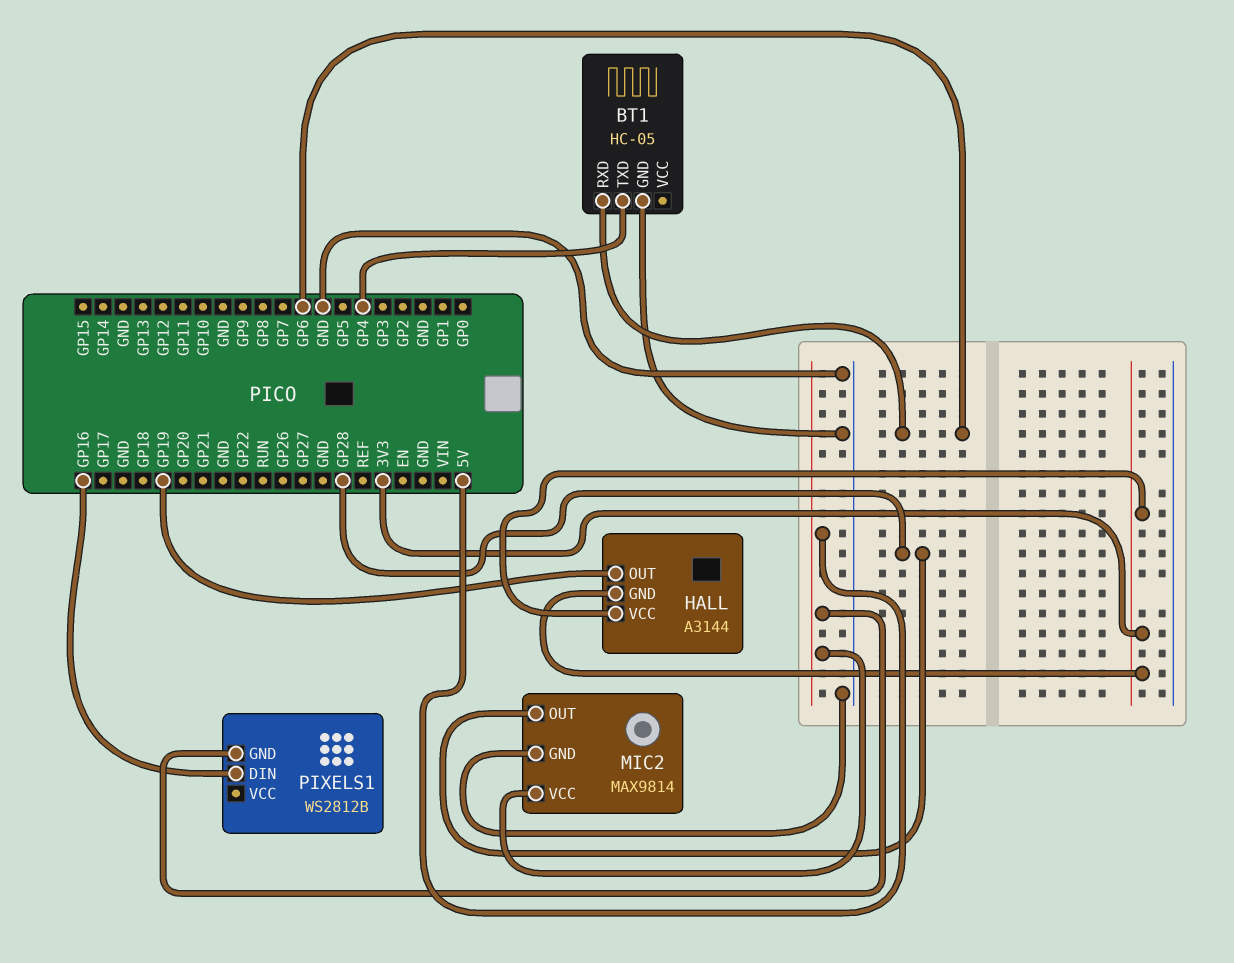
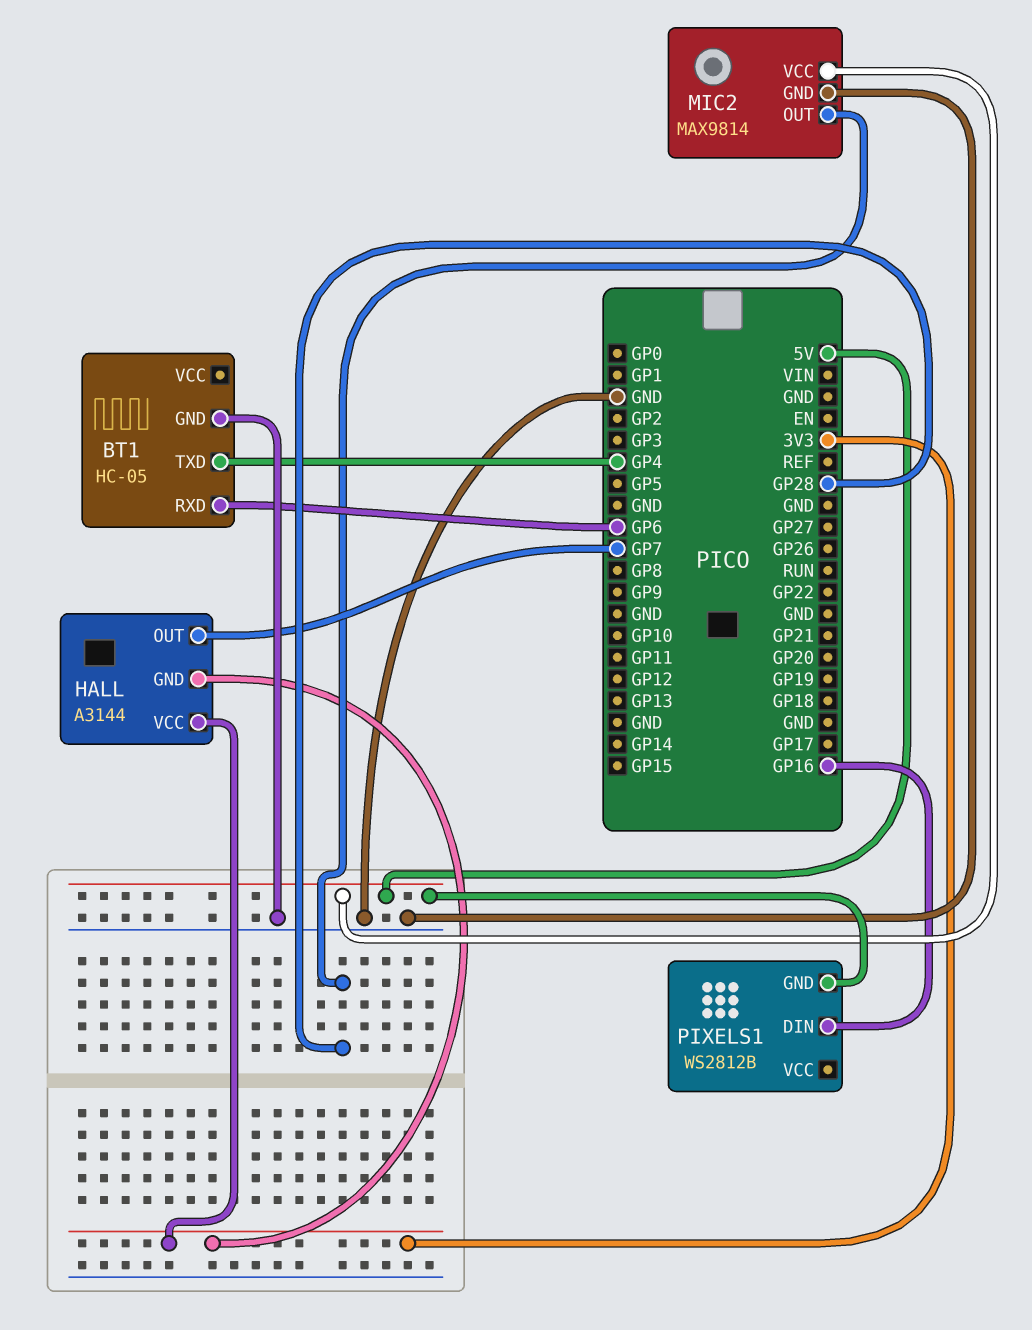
HALL pin OUT: GP19 -> GP7

